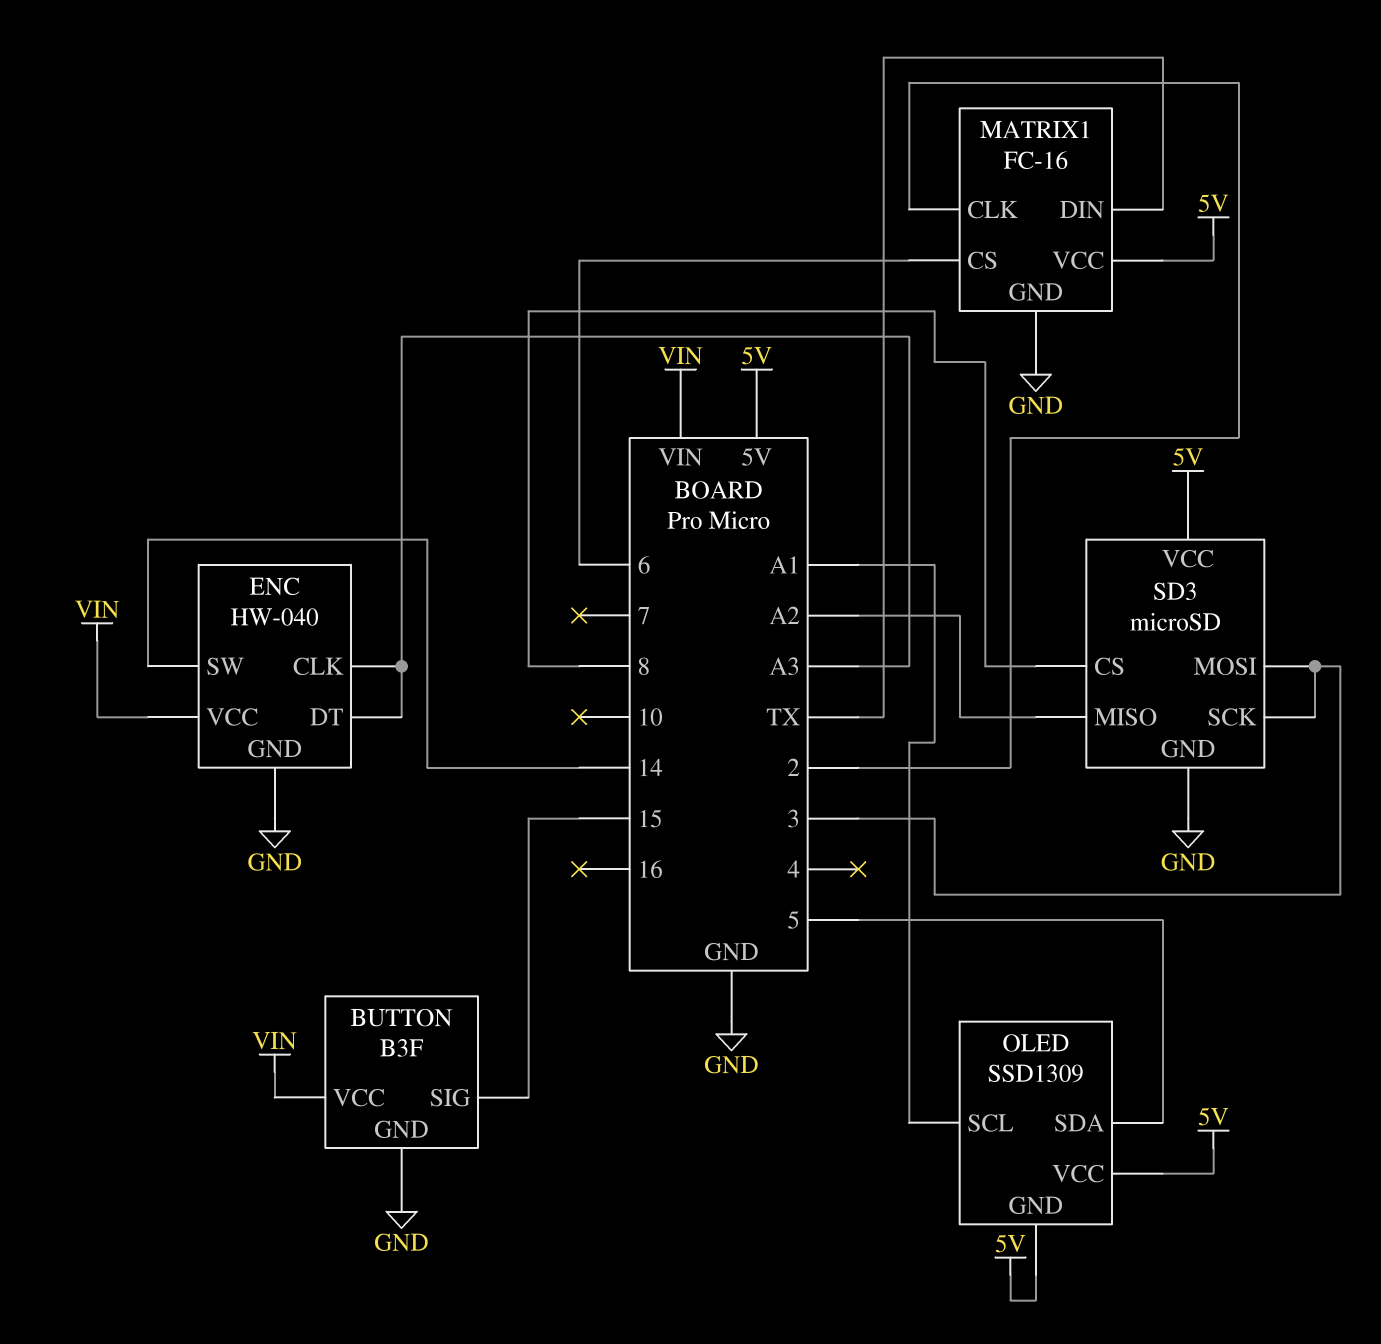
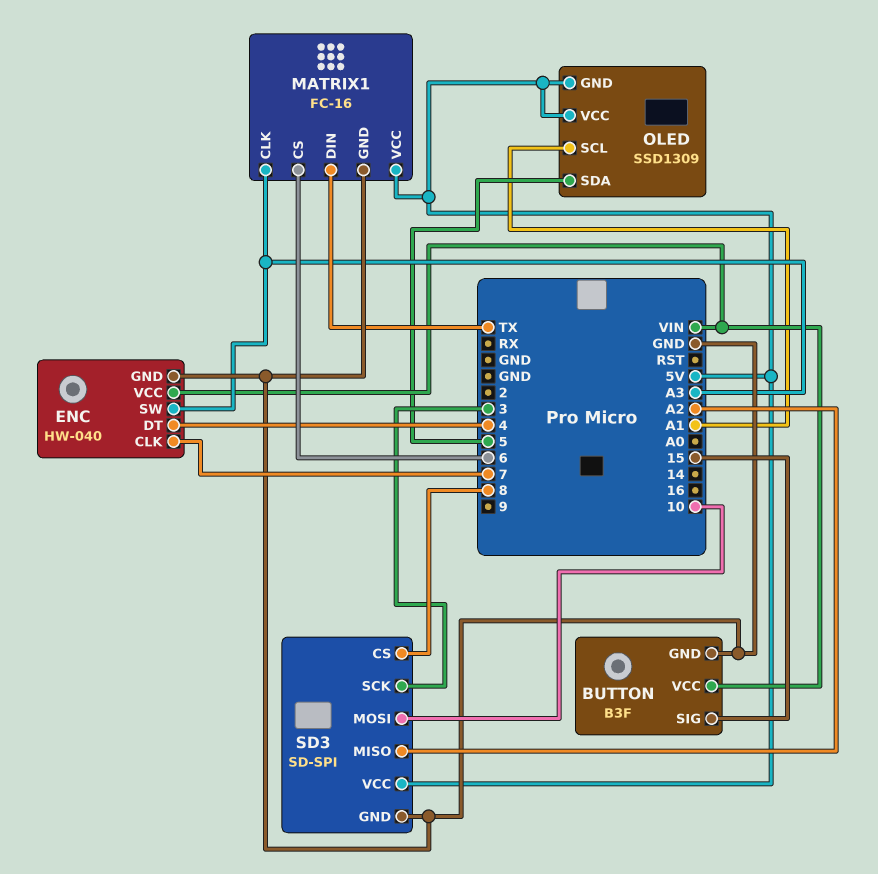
ENC pin CLK: A3 -> 7
ENC pin DT: A3 -> 4
ENC pin SW: 14 -> A3
MATRIX1 pin CLK: 2 -> A3
SD3: microSD -> SD-SPI
SD3 pin MOSI: 3 -> 10

